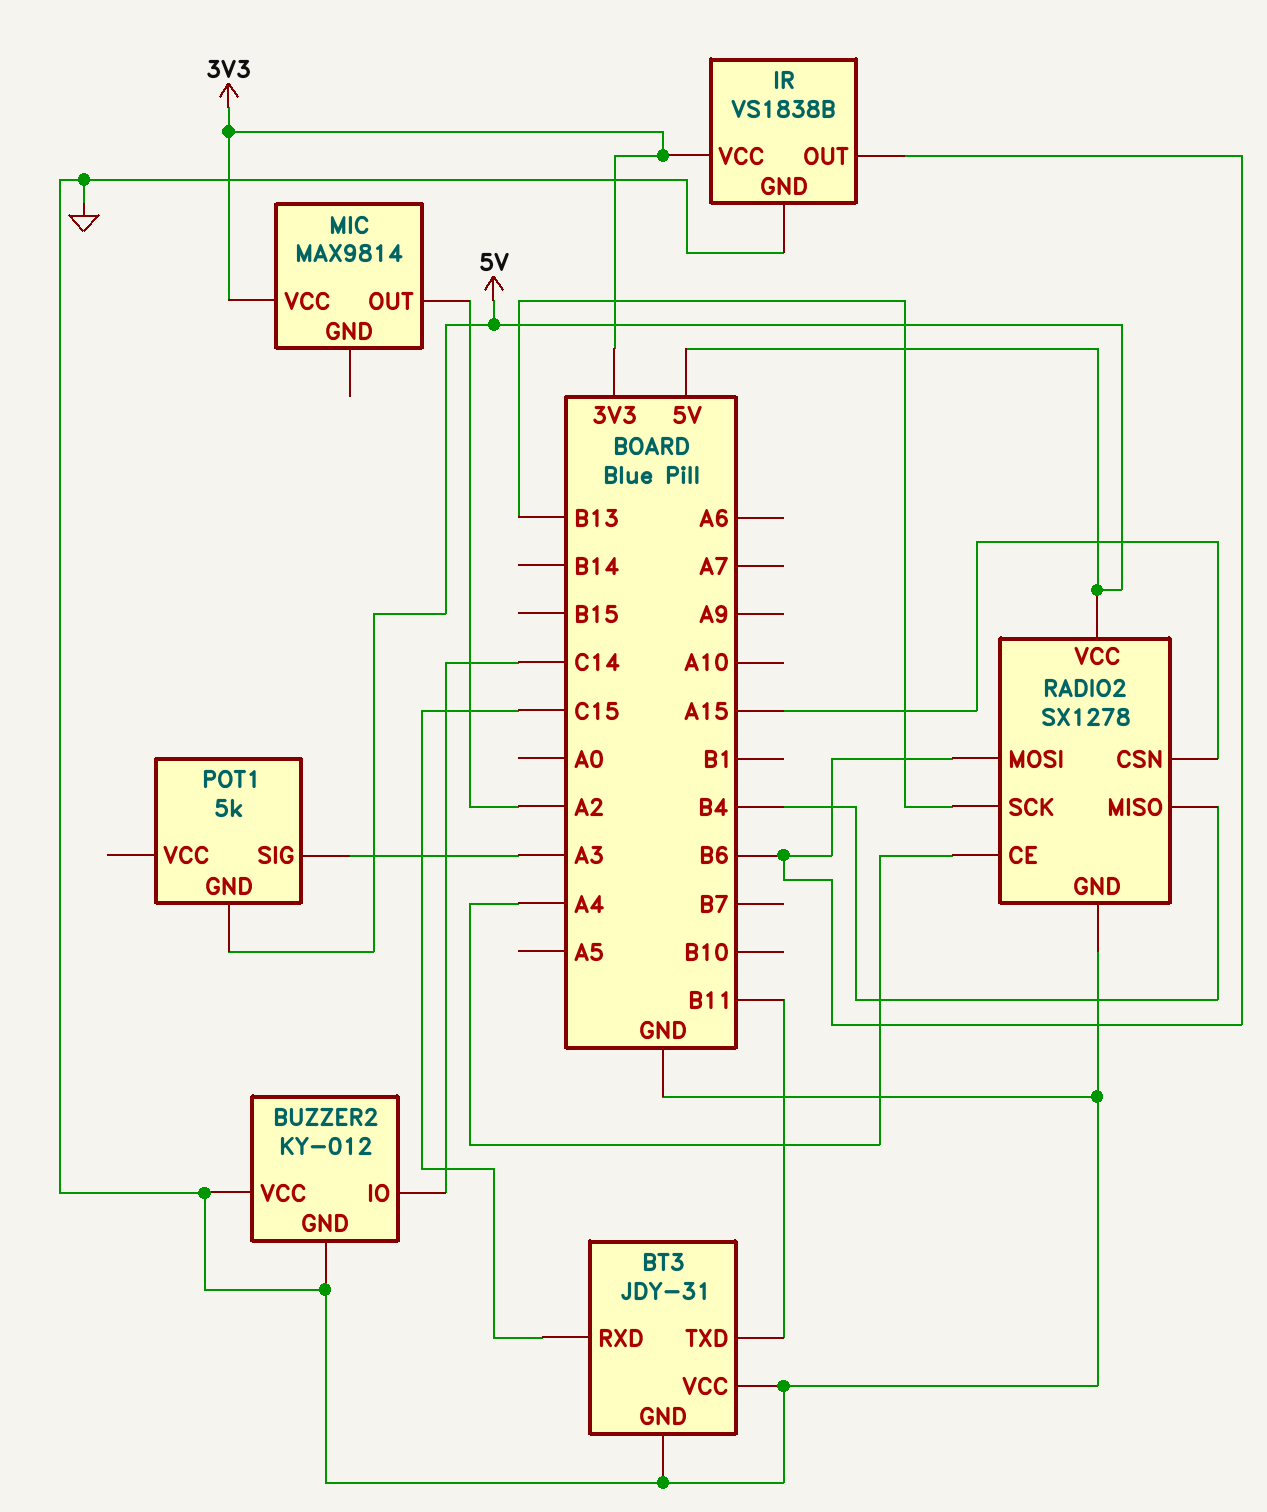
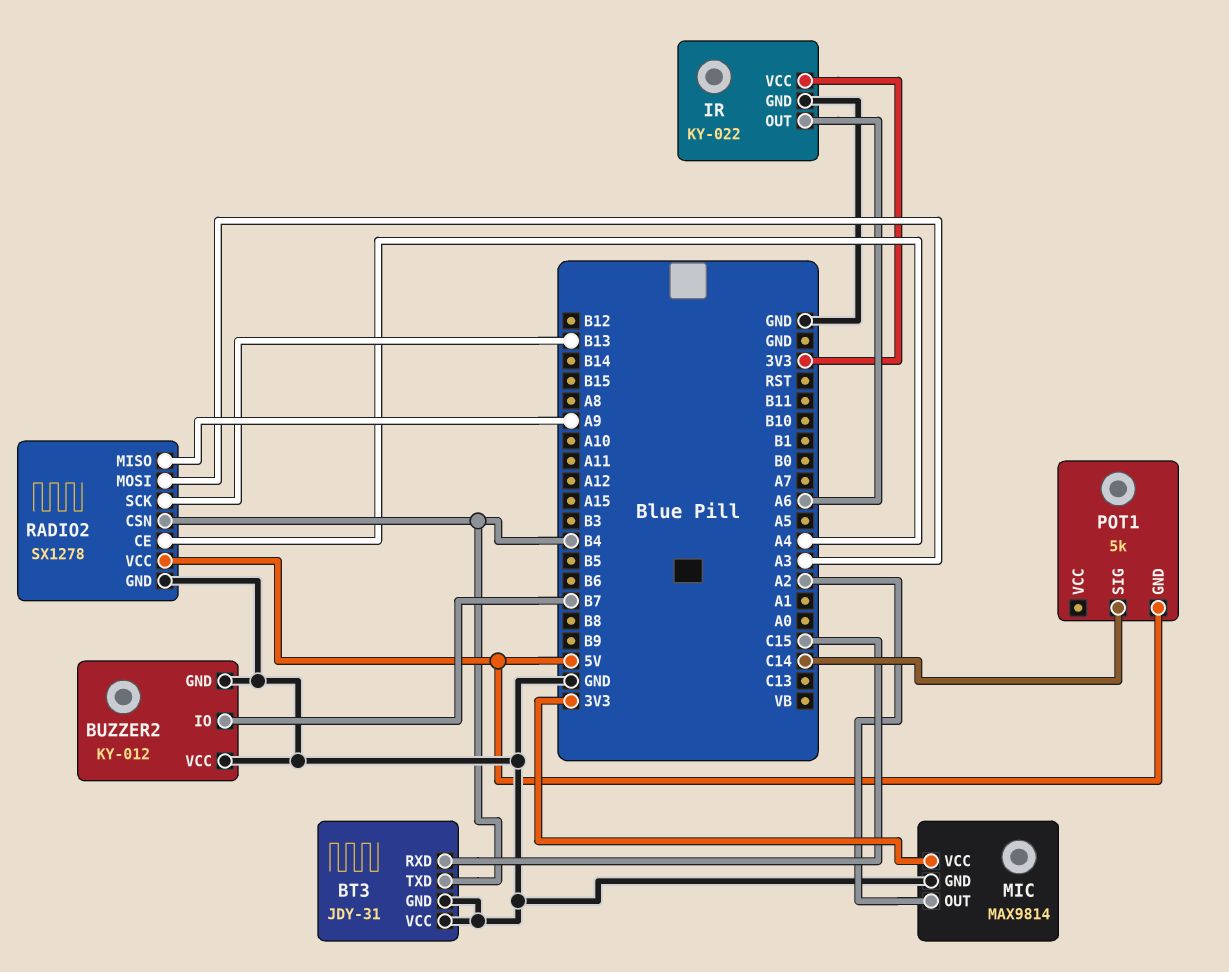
BT3 pin TXD: B11 -> B4
BUZZER2 pin IO: C14 -> B7
IR: VS1838B -> KY-022
IR pin OUT: B6 -> A6
MIC pin GND: none -> GND
POT1 pin SIG: A3 -> C14
RADIO2 pin CSN: A15 -> B4
RADIO2 pin MISO: B4 -> A9
RADIO2 pin MOSI: B6 -> A3

